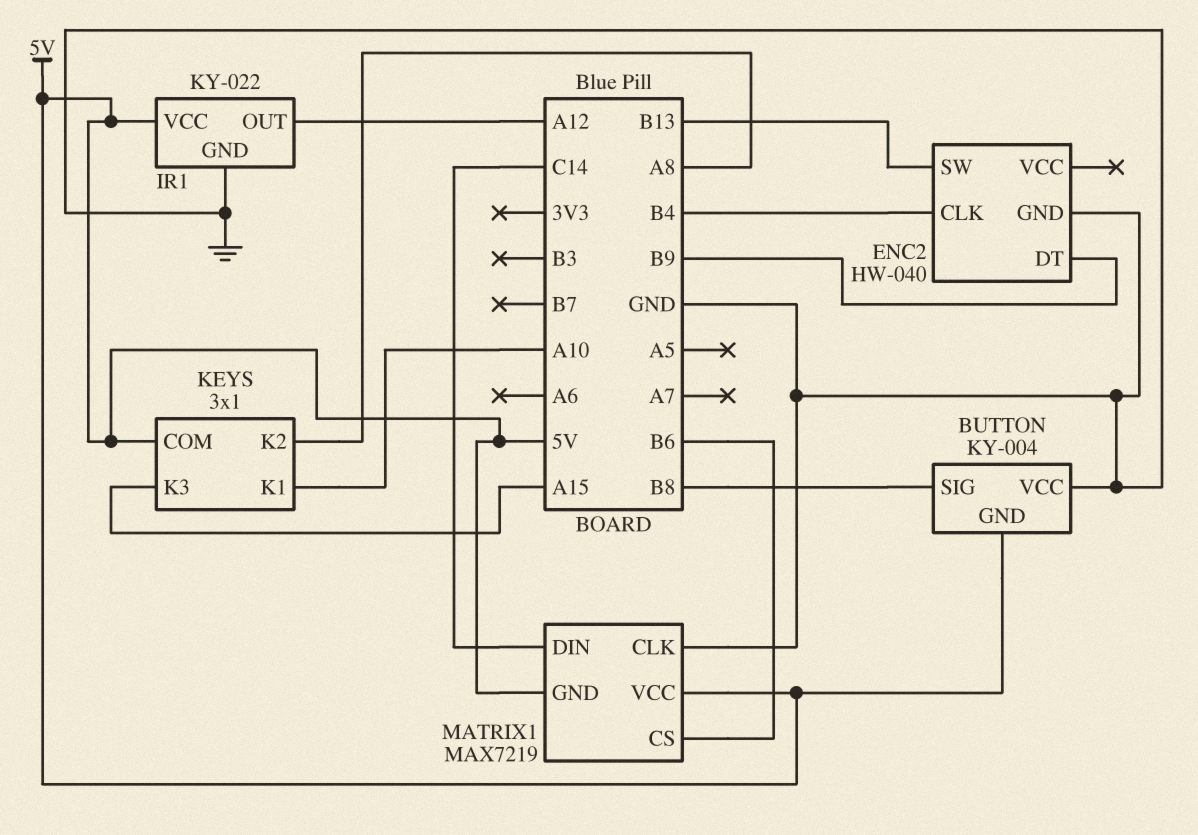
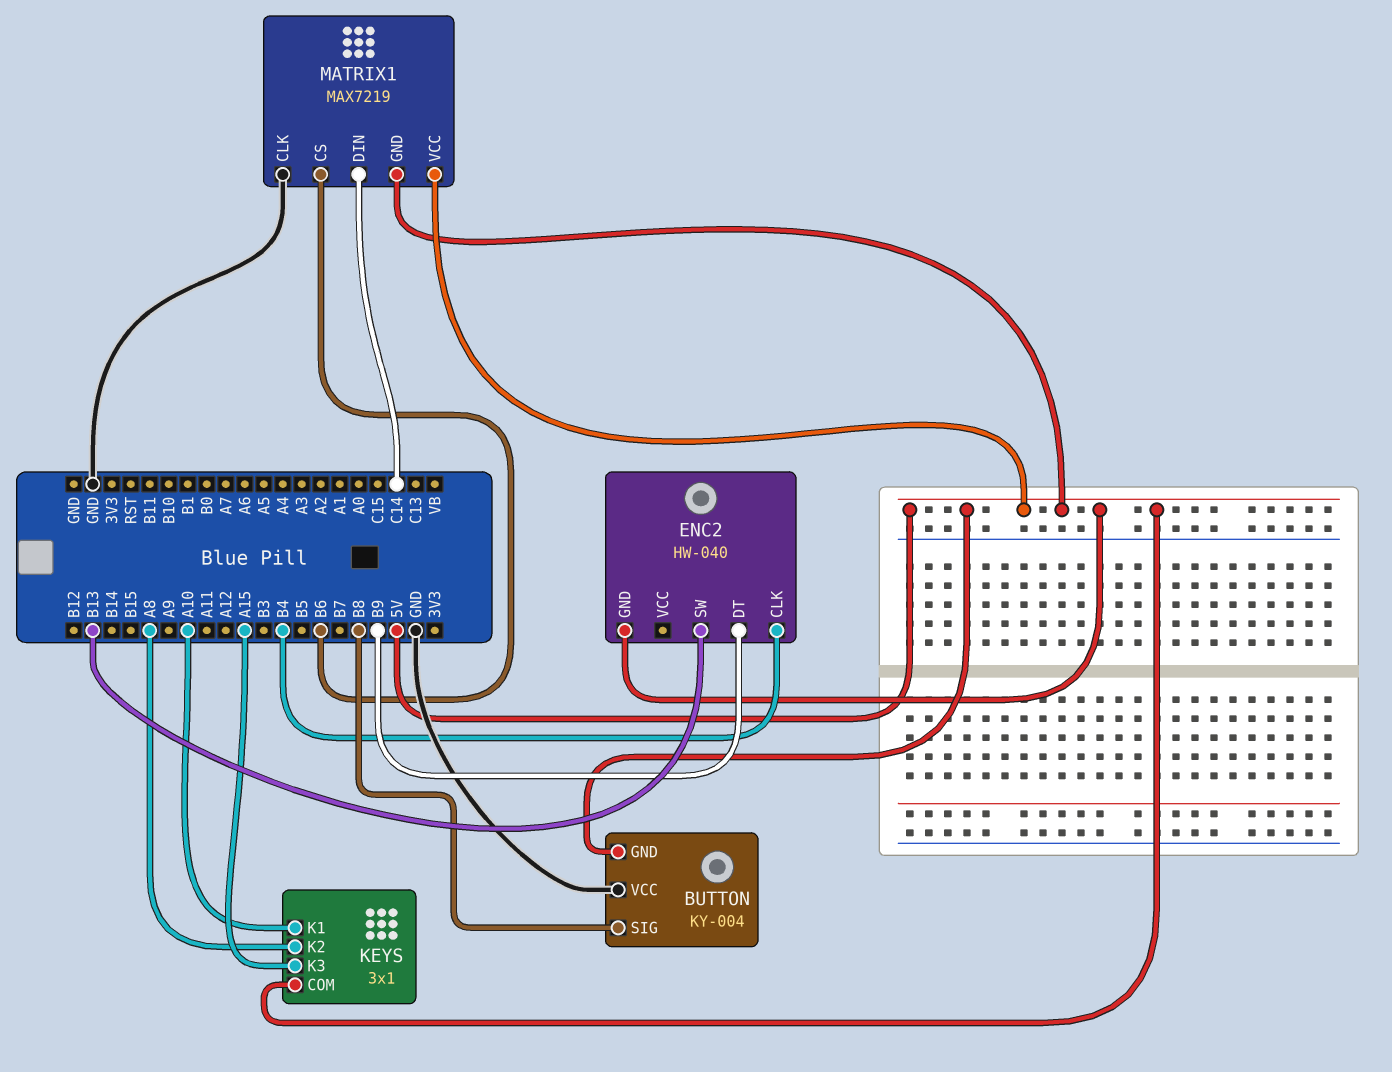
ENC2 pin GND: GND -> 5V
IR1: KY-022 -> none
IR1 pin GND: GND -> none
IR1 pin OUT: A12 -> none
IR1 pin VCC: 5V -> none

